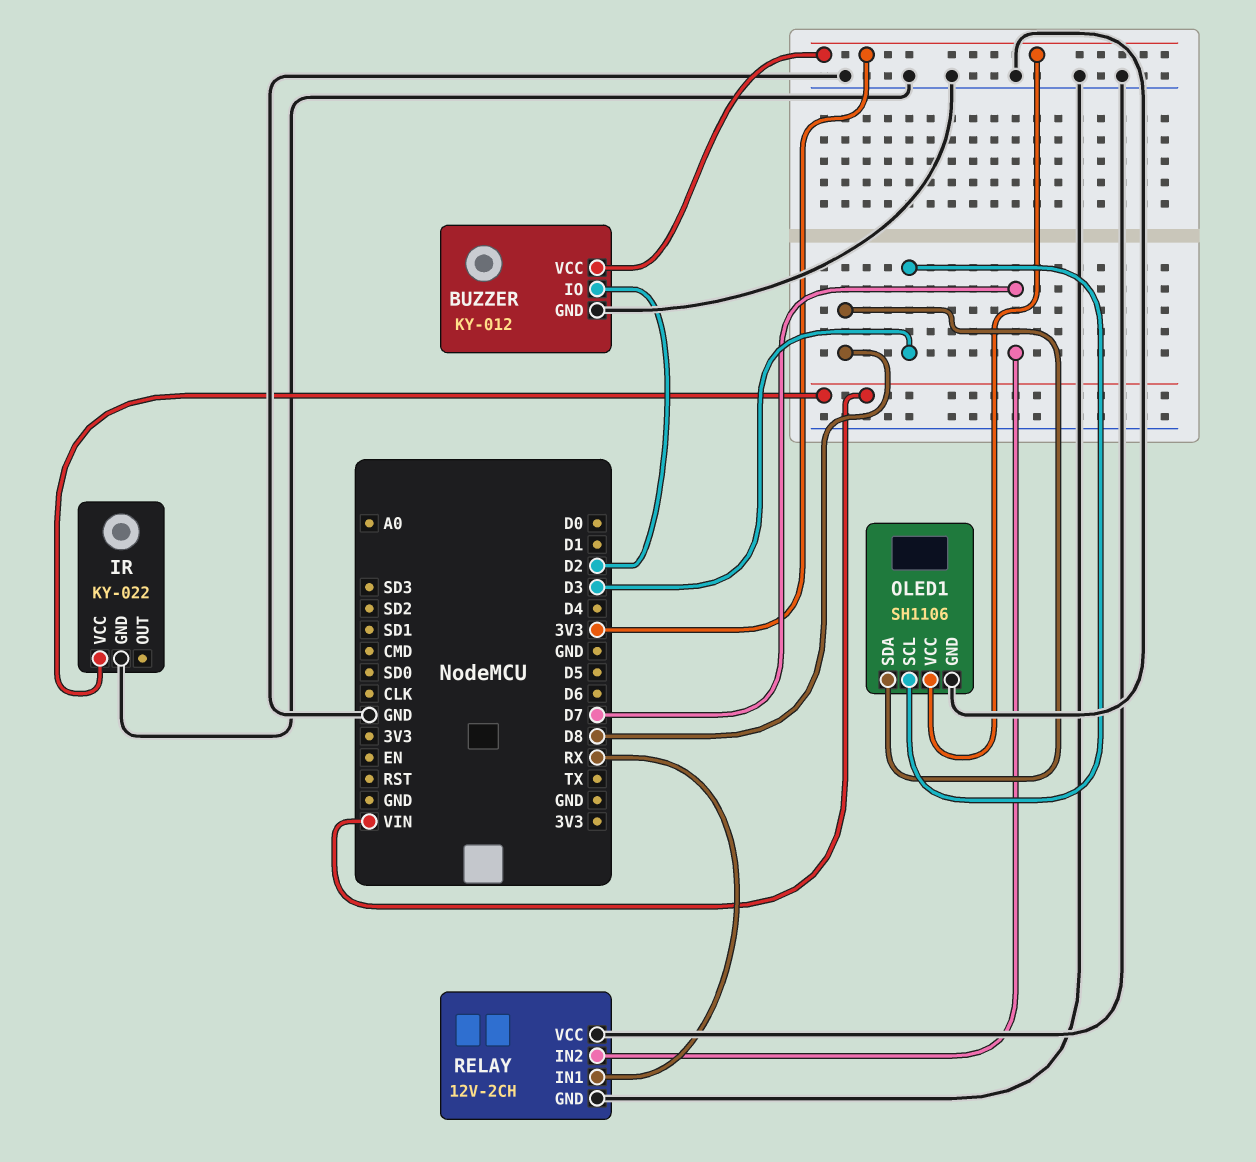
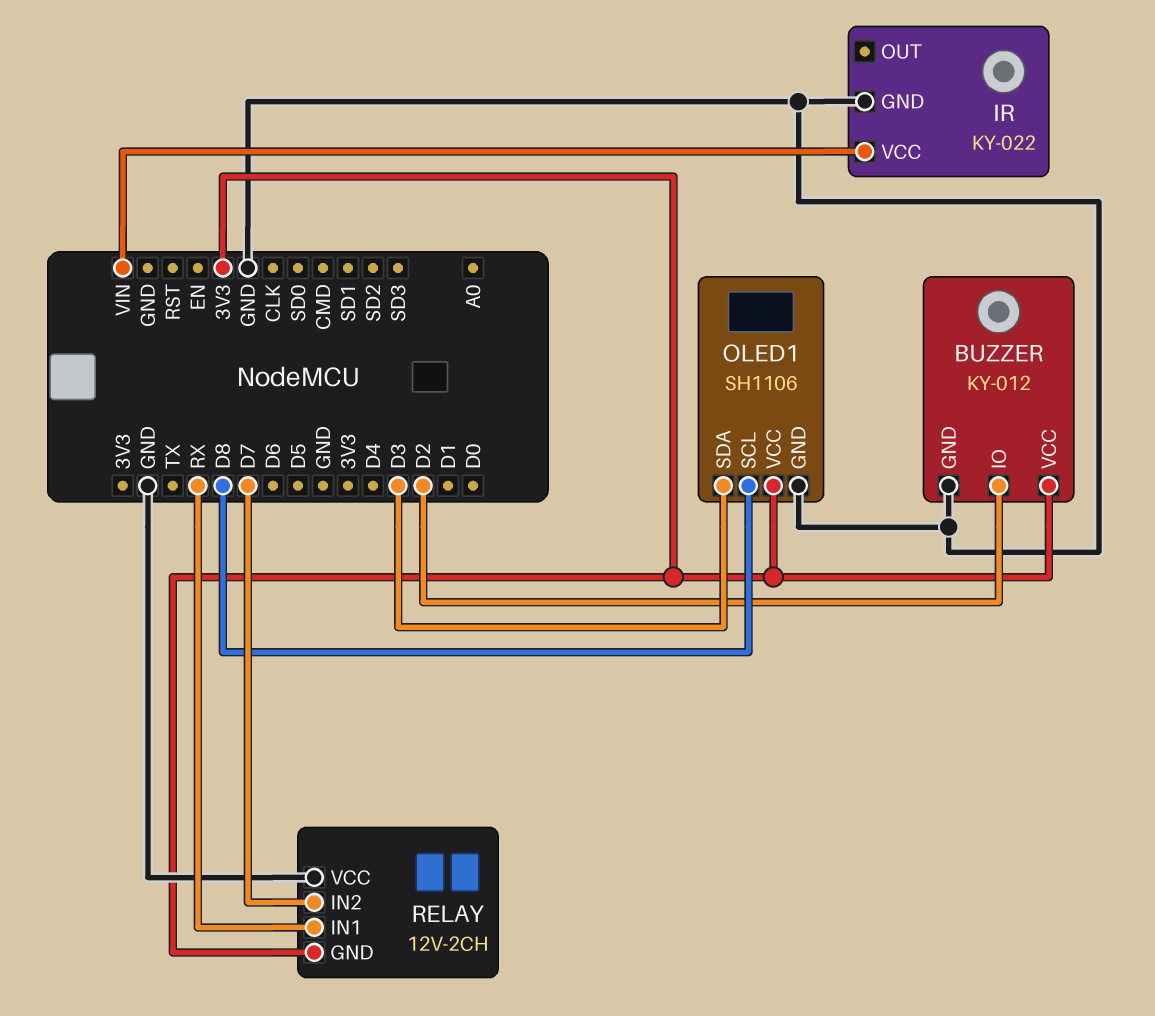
OLED1 pin SCL: D3 -> D8
OLED1 pin SDA: D8 -> D3
RELAY pin GND: GND -> 3V3

